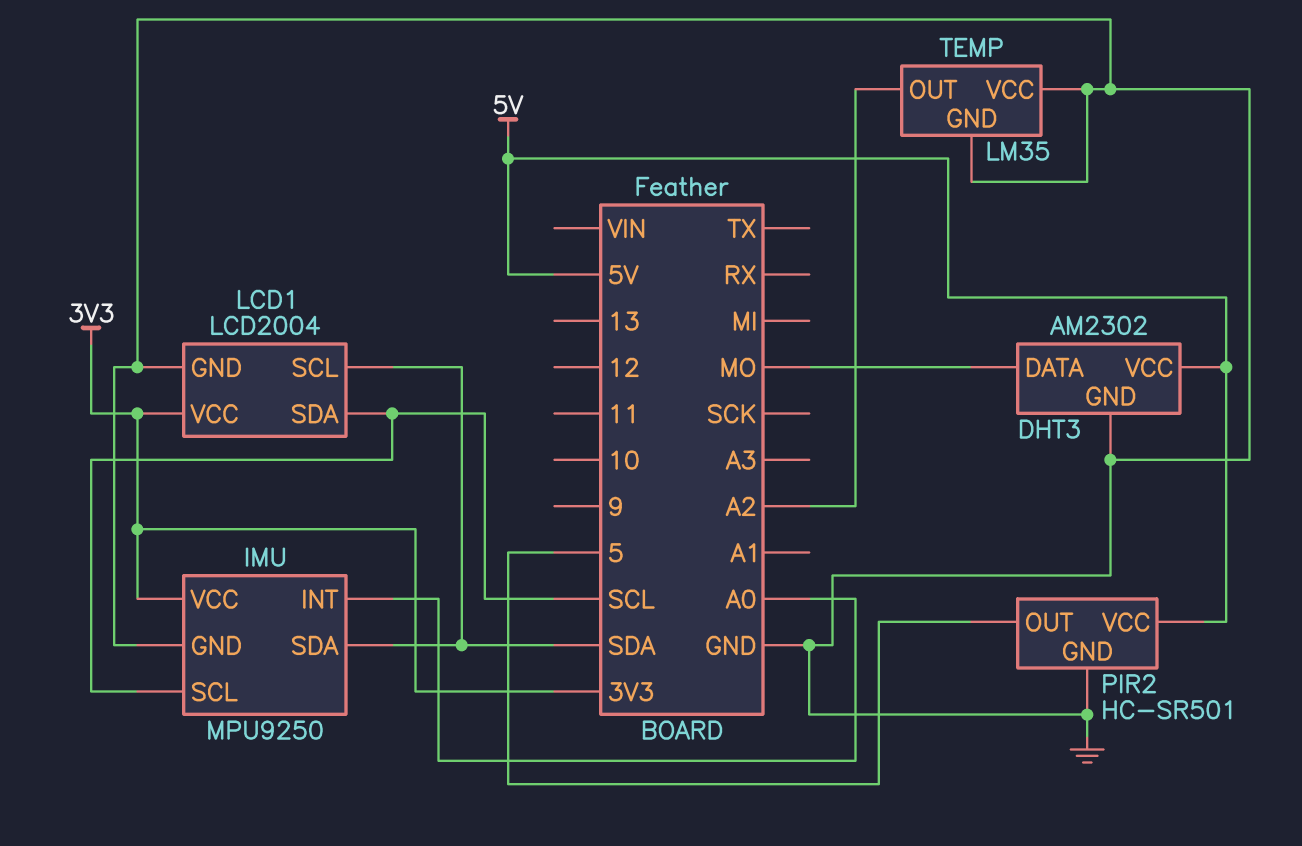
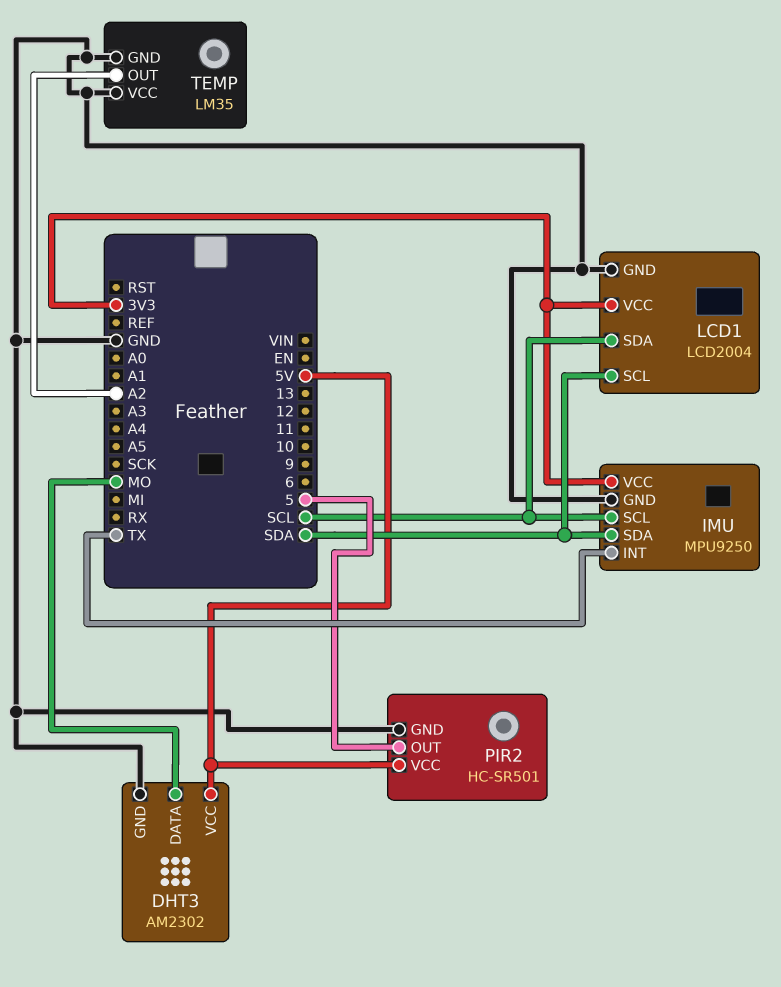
IMU pin INT: A0 -> TX

